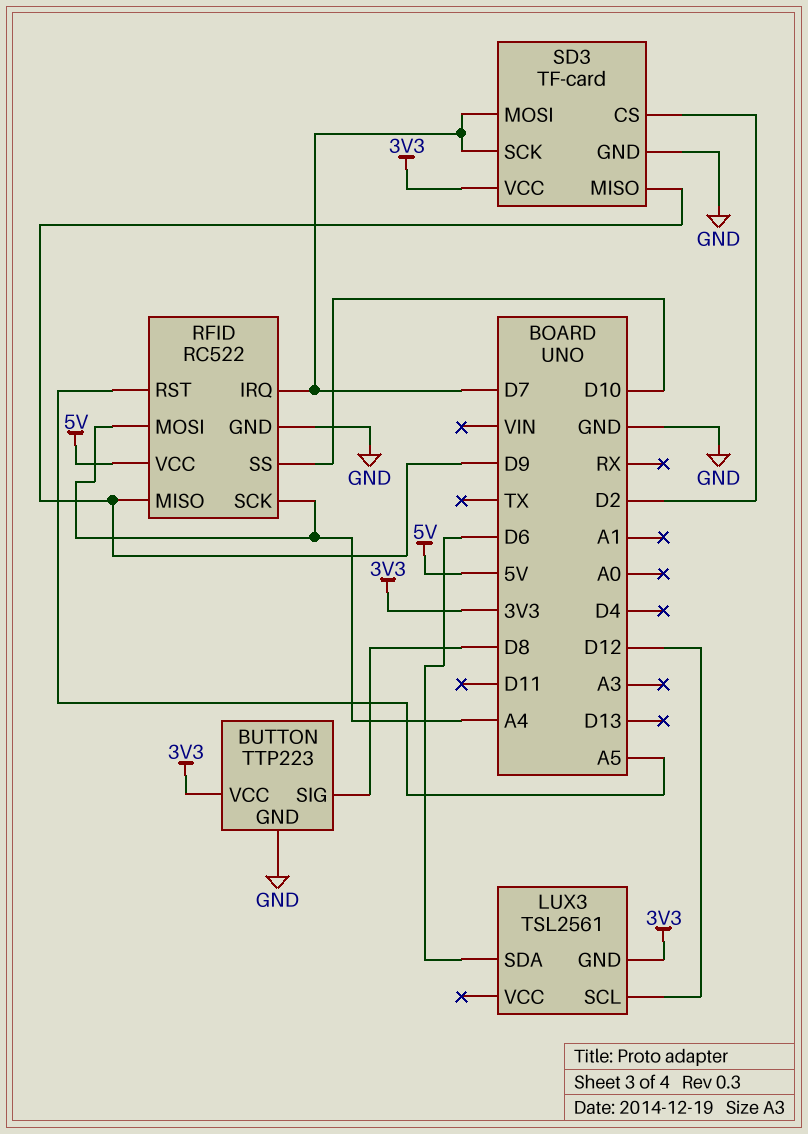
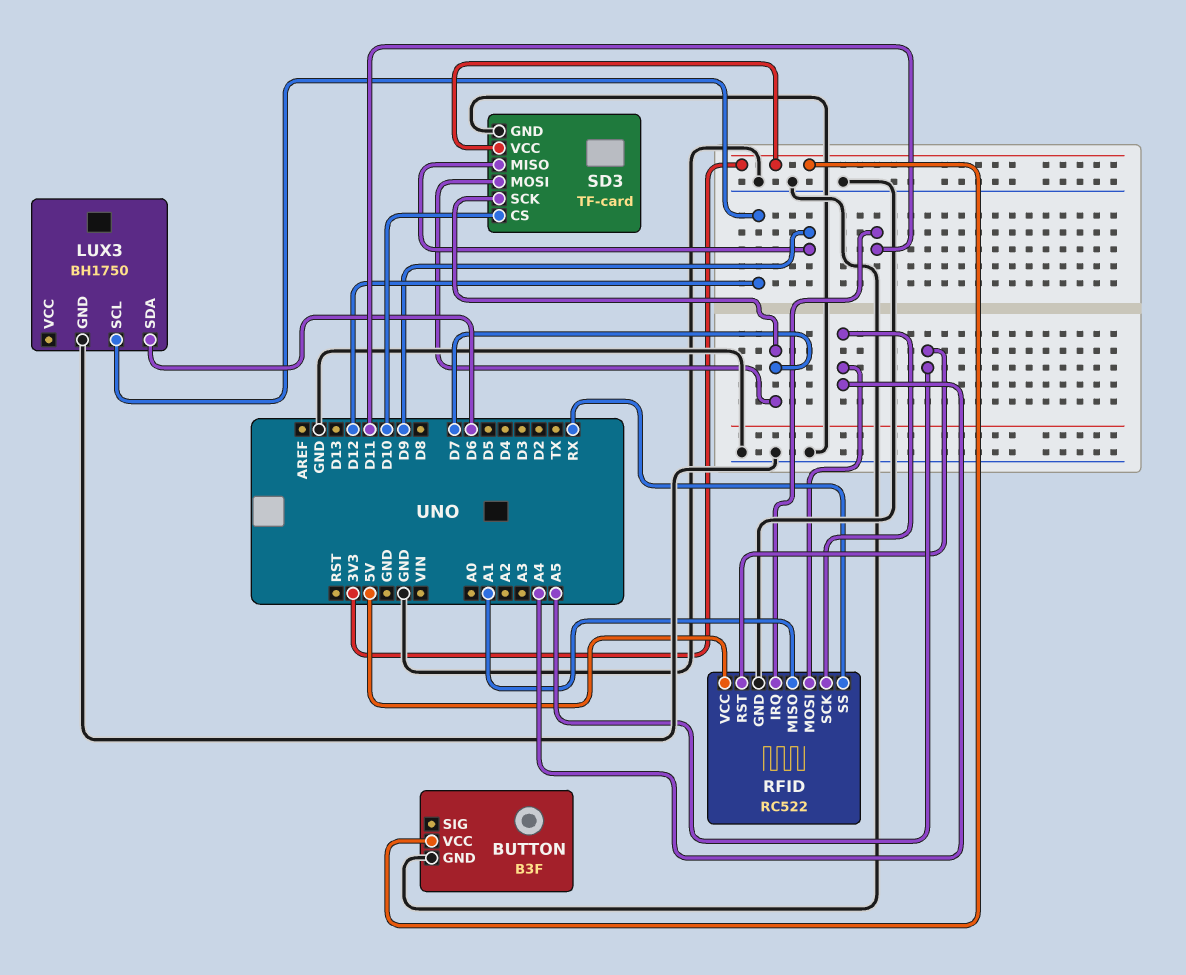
BUTTON: TTP223 -> B3F
BUTTON pin SIG: D8 -> none
LUX3: TSL2561 -> BH1750
LUX3 pin GND: 3V3 -> GND
RFID pin IRQ: D7 -> D11
RFID pin MISO: D9 -> A1
RFID pin SS: D10 -> RX
SD3 pin CS: D2 -> D10

